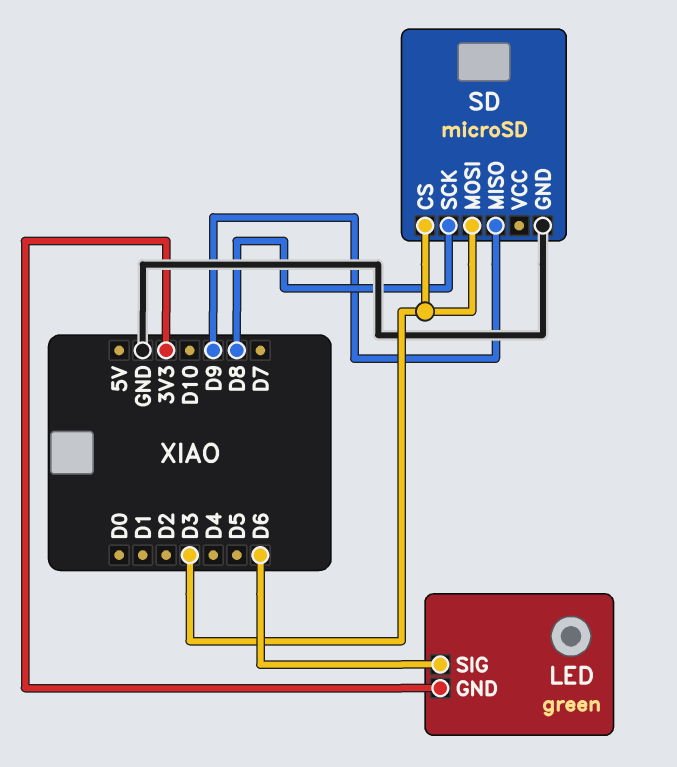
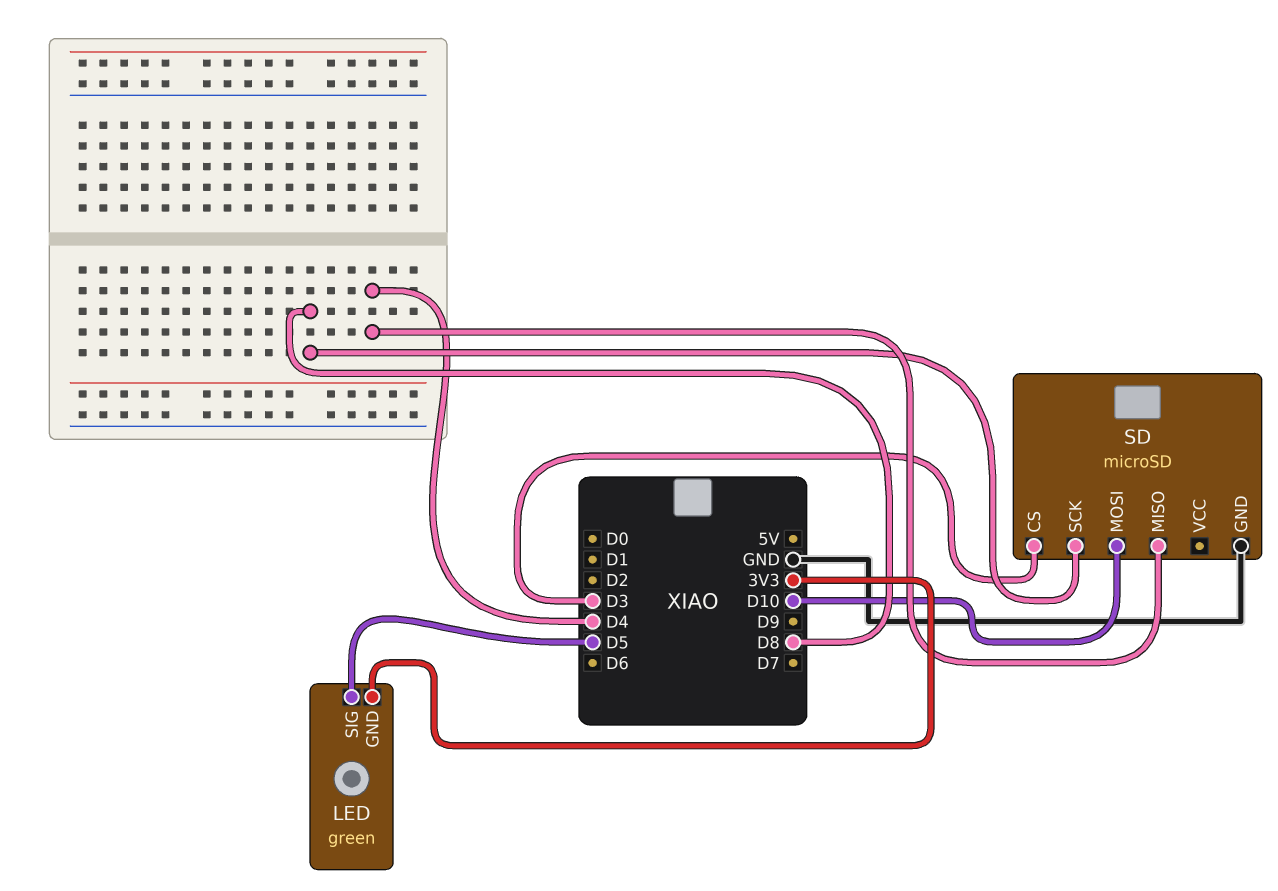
LED pin SIG: D6 -> D5
SD pin MISO: D9 -> D4
SD pin MOSI: D3 -> D10

